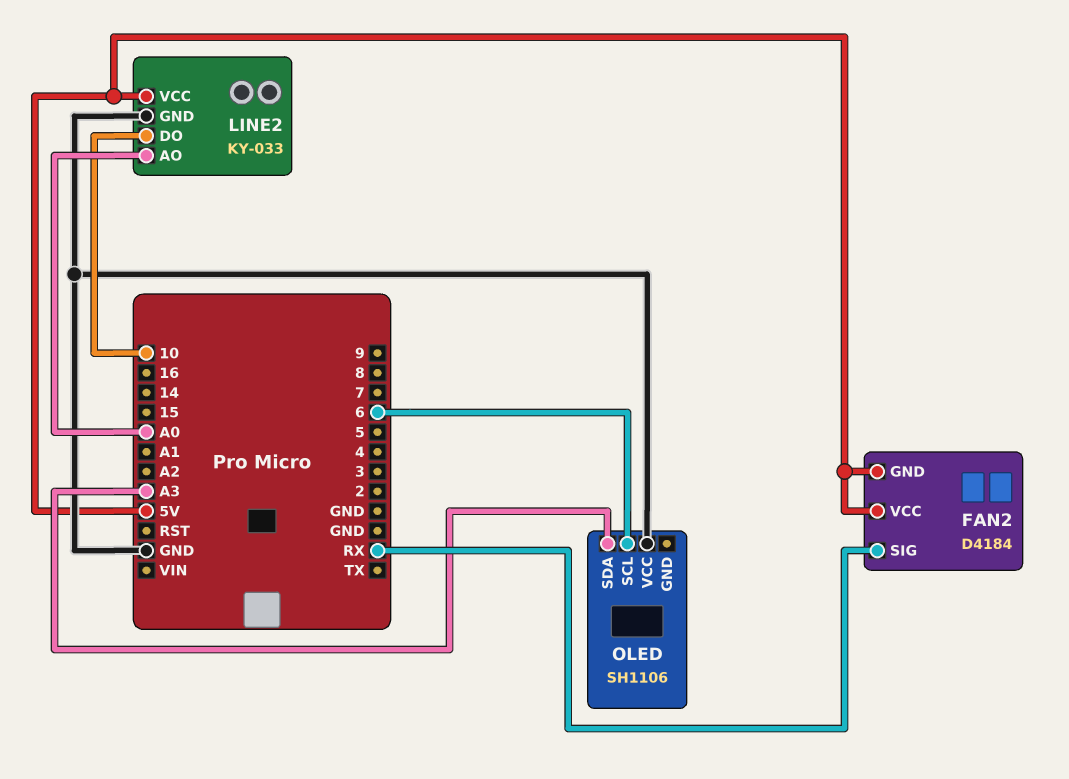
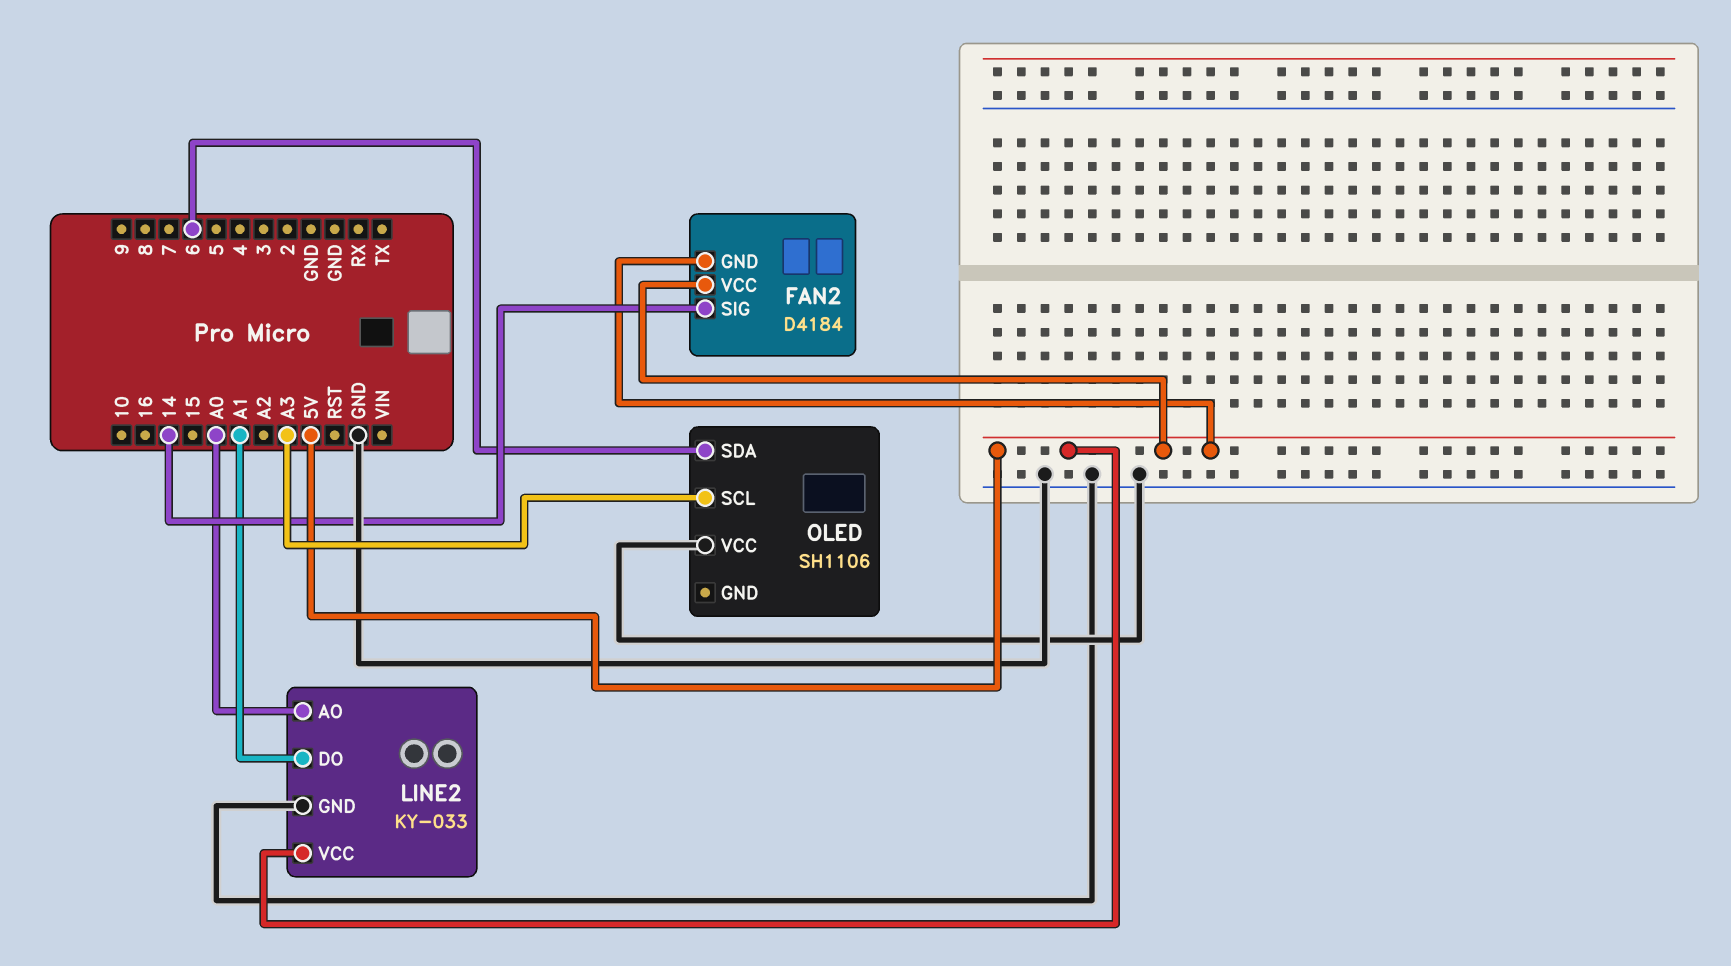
FAN2 pin SIG: RX -> 14
LINE2 pin DO: 10 -> A1
OLED pin SCL: 6 -> A3
OLED pin SDA: A3 -> 6

